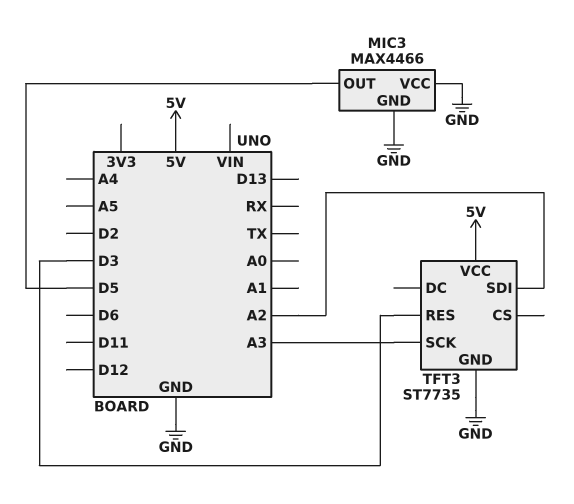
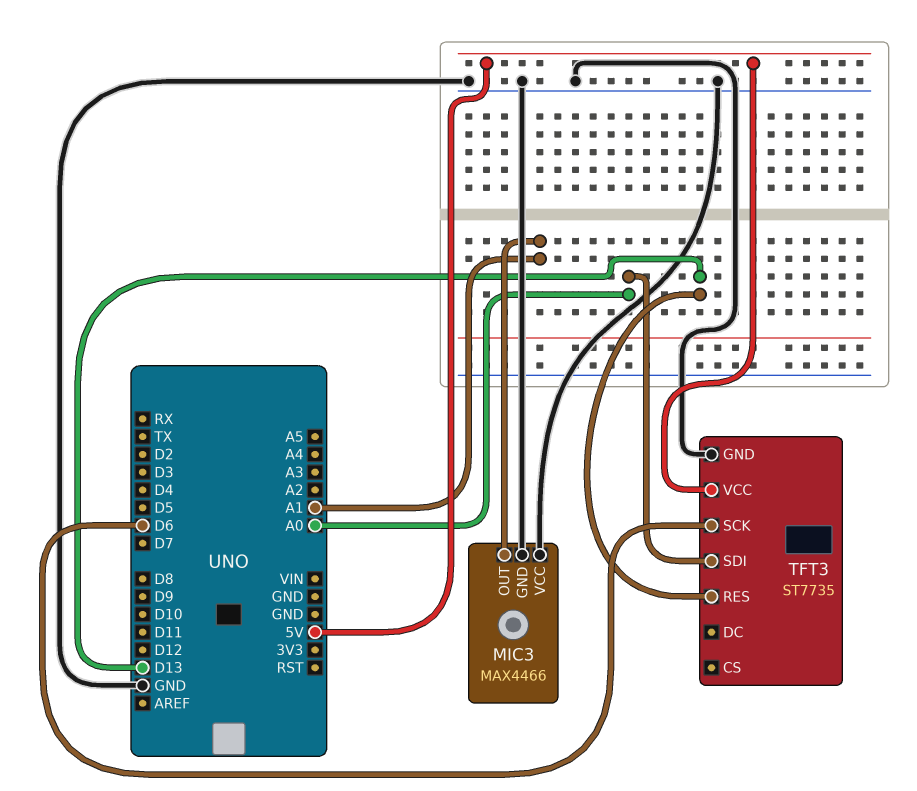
MIC3 pin OUT: D5 -> A1
TFT3 pin RES: D3 -> D13
TFT3 pin SCK: A3 -> D6
TFT3 pin SDI: A2 -> A0

